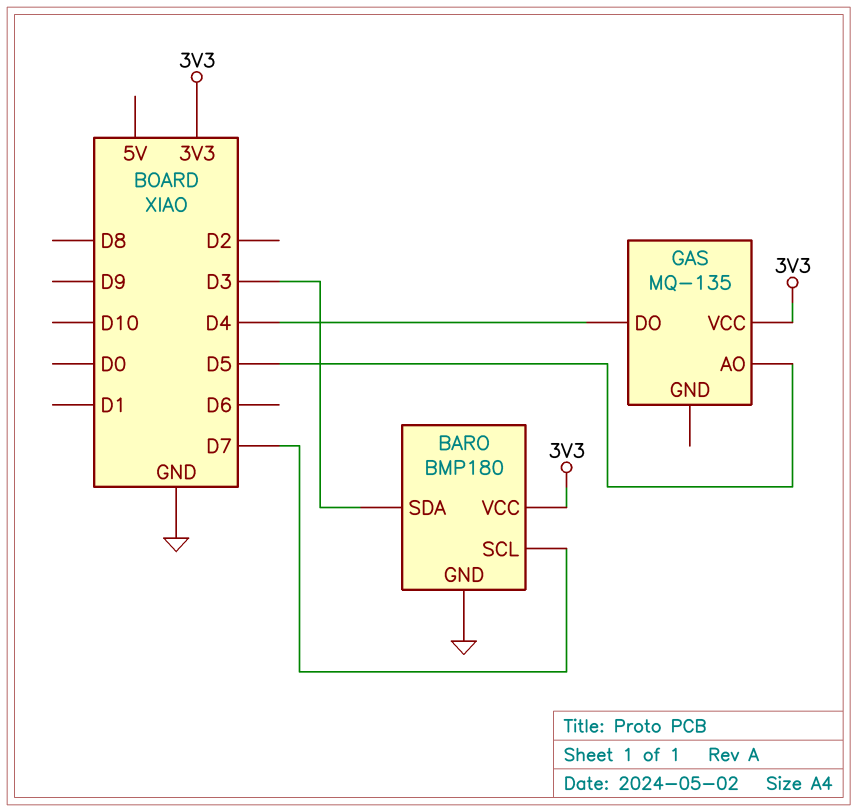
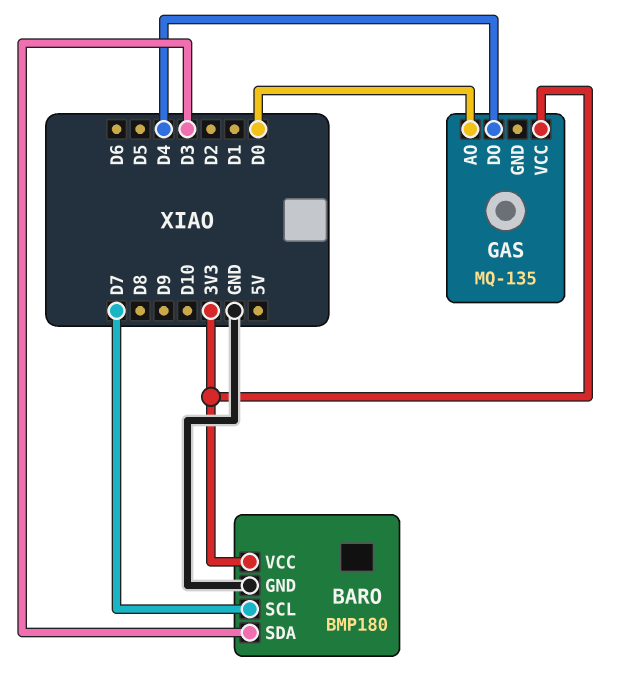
GAS pin AO: D5 -> D0

